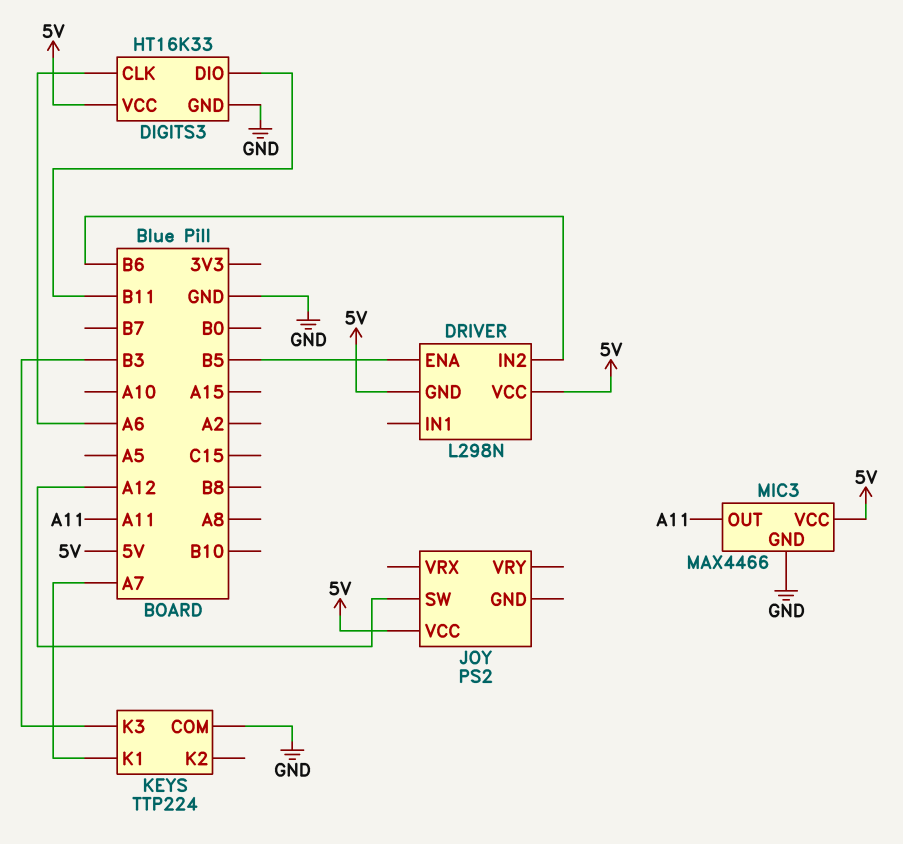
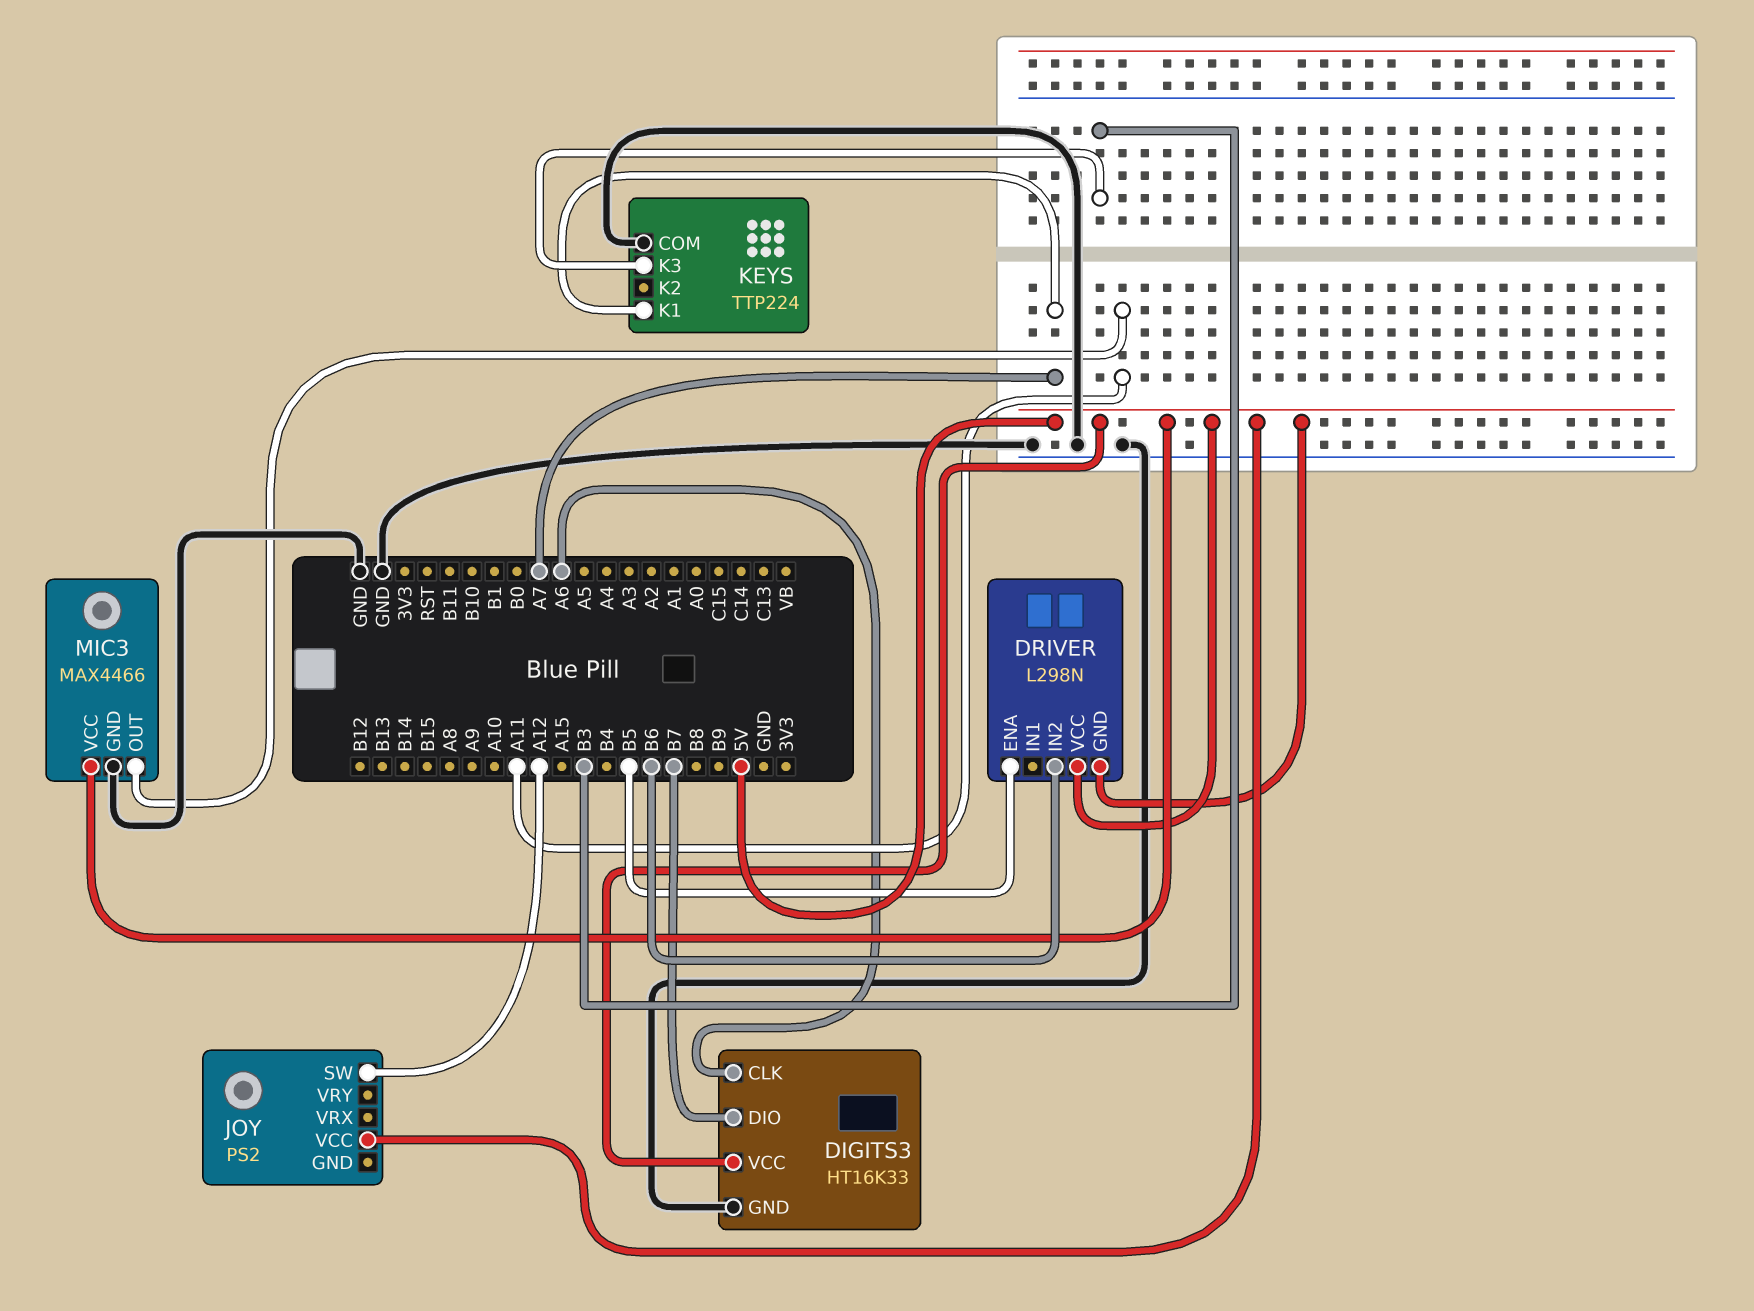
DIGITS3 pin DIO: B11 -> B7

